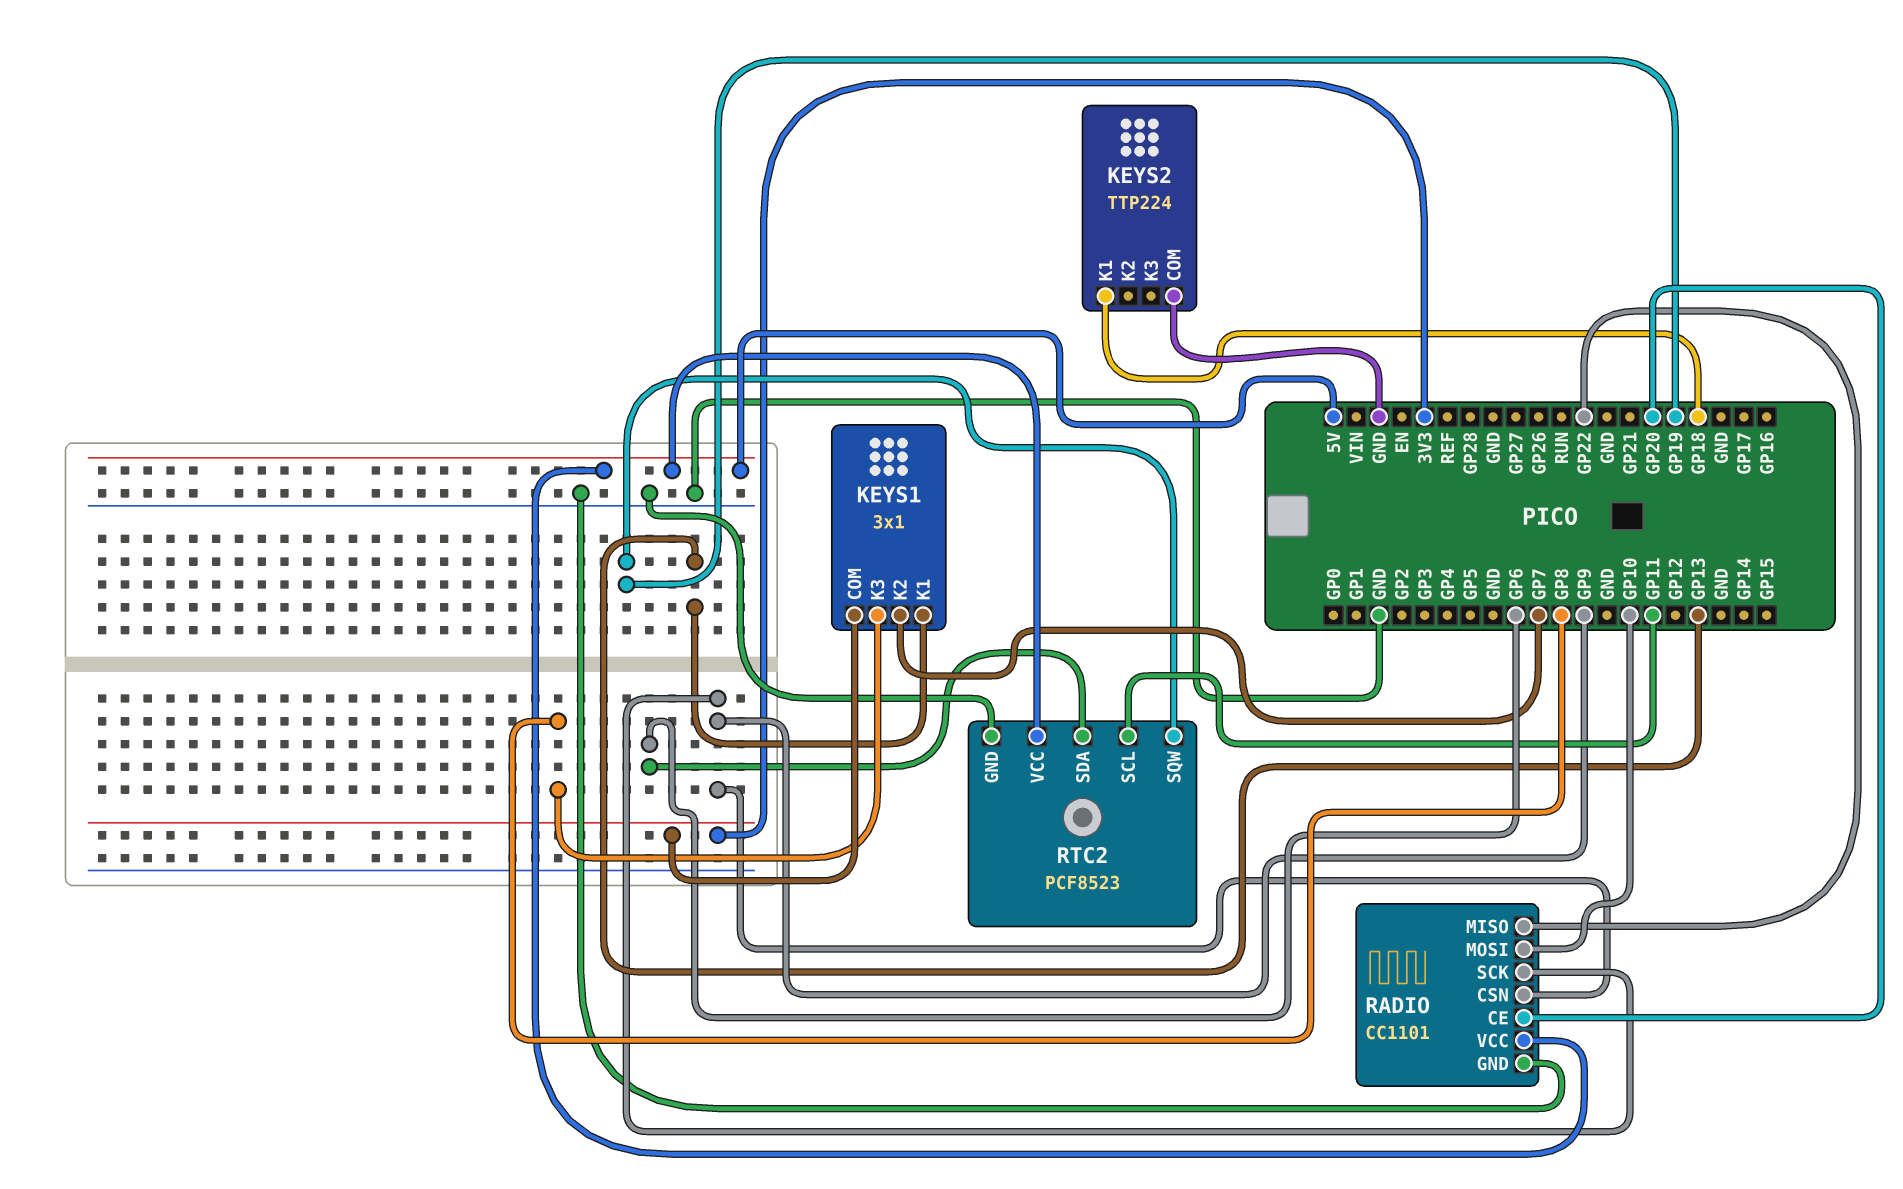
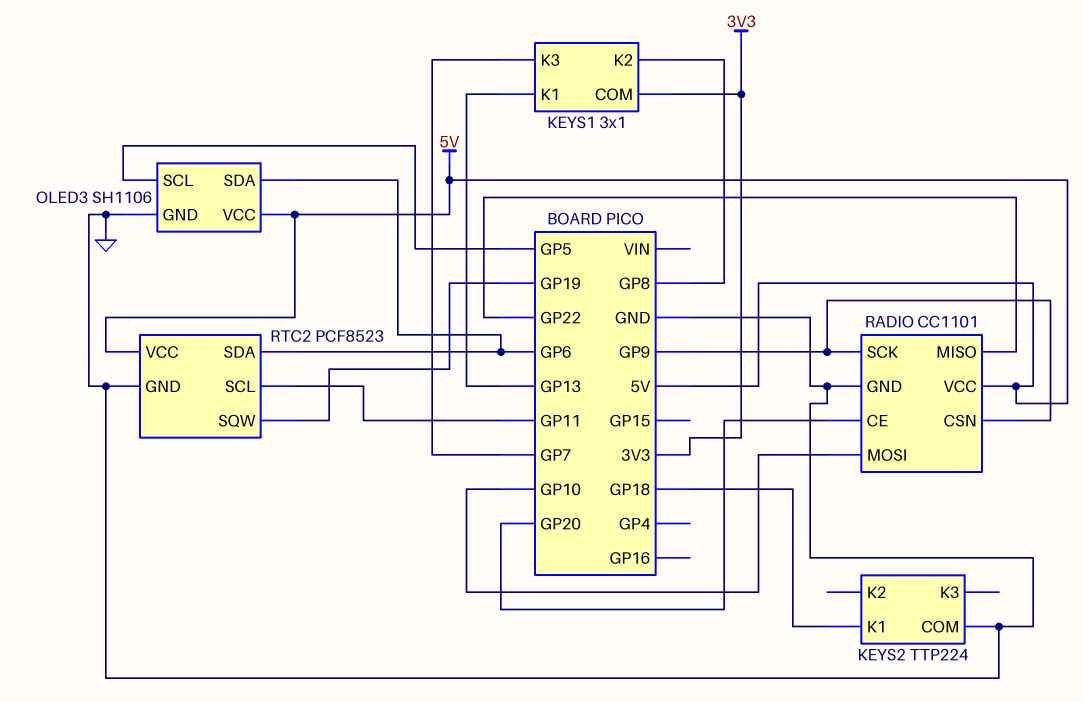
KEYS1 pin K2: GP7 -> GP8
KEYS1 pin K3: GP8 -> GP7
OLED3: none -> SH1106
OLED3 pin GND: none -> GND
OLED3 pin SCL: none -> GP5
OLED3 pin SDA: none -> GP6
OLED3 pin VCC: none -> 5V

